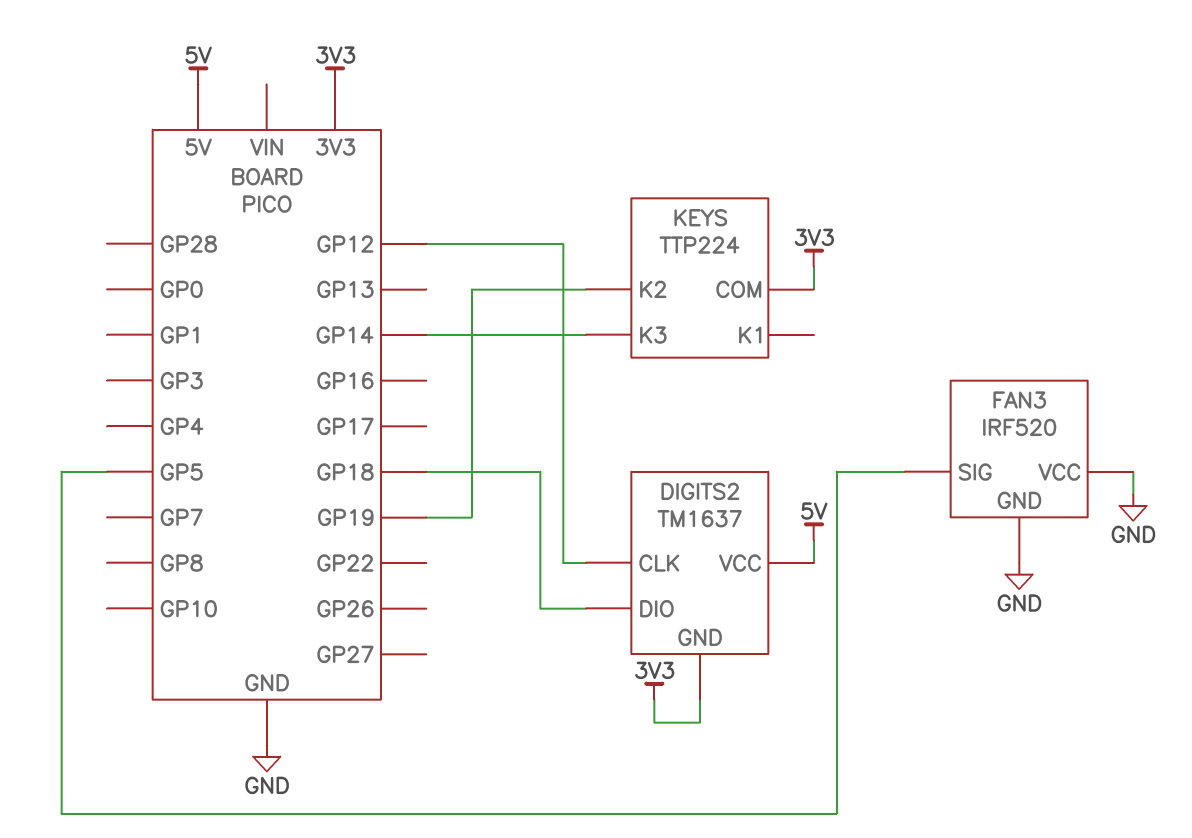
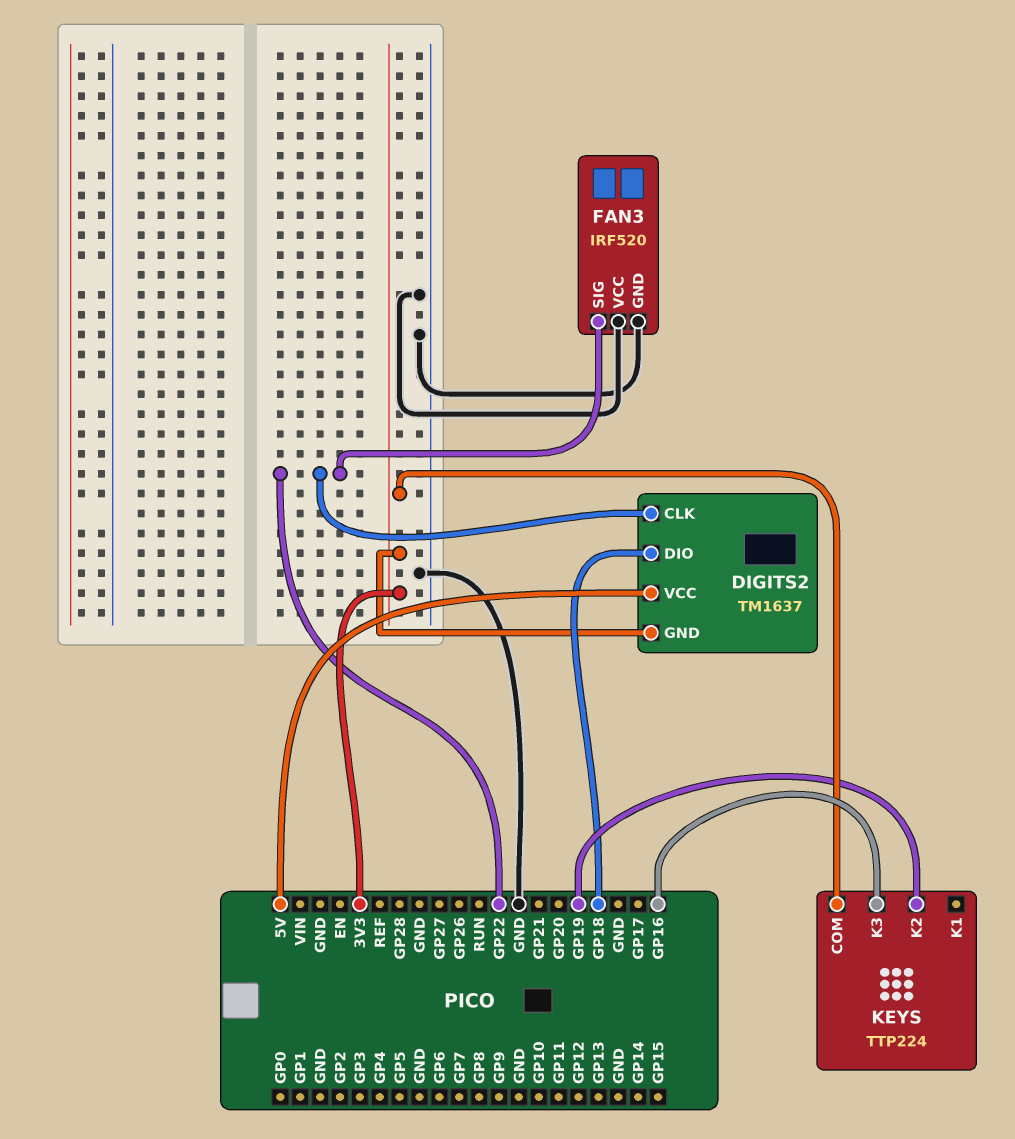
DIGITS2 pin CLK: GP12 -> GP22
FAN3 pin SIG: GP5 -> GP22
KEYS pin K3: GP14 -> GP16

